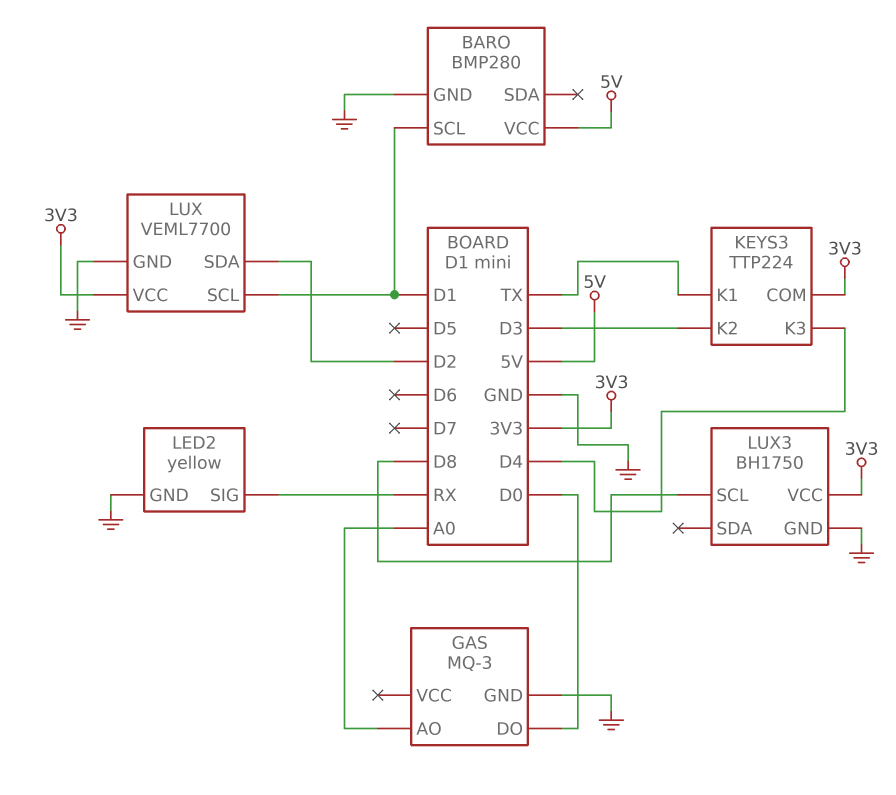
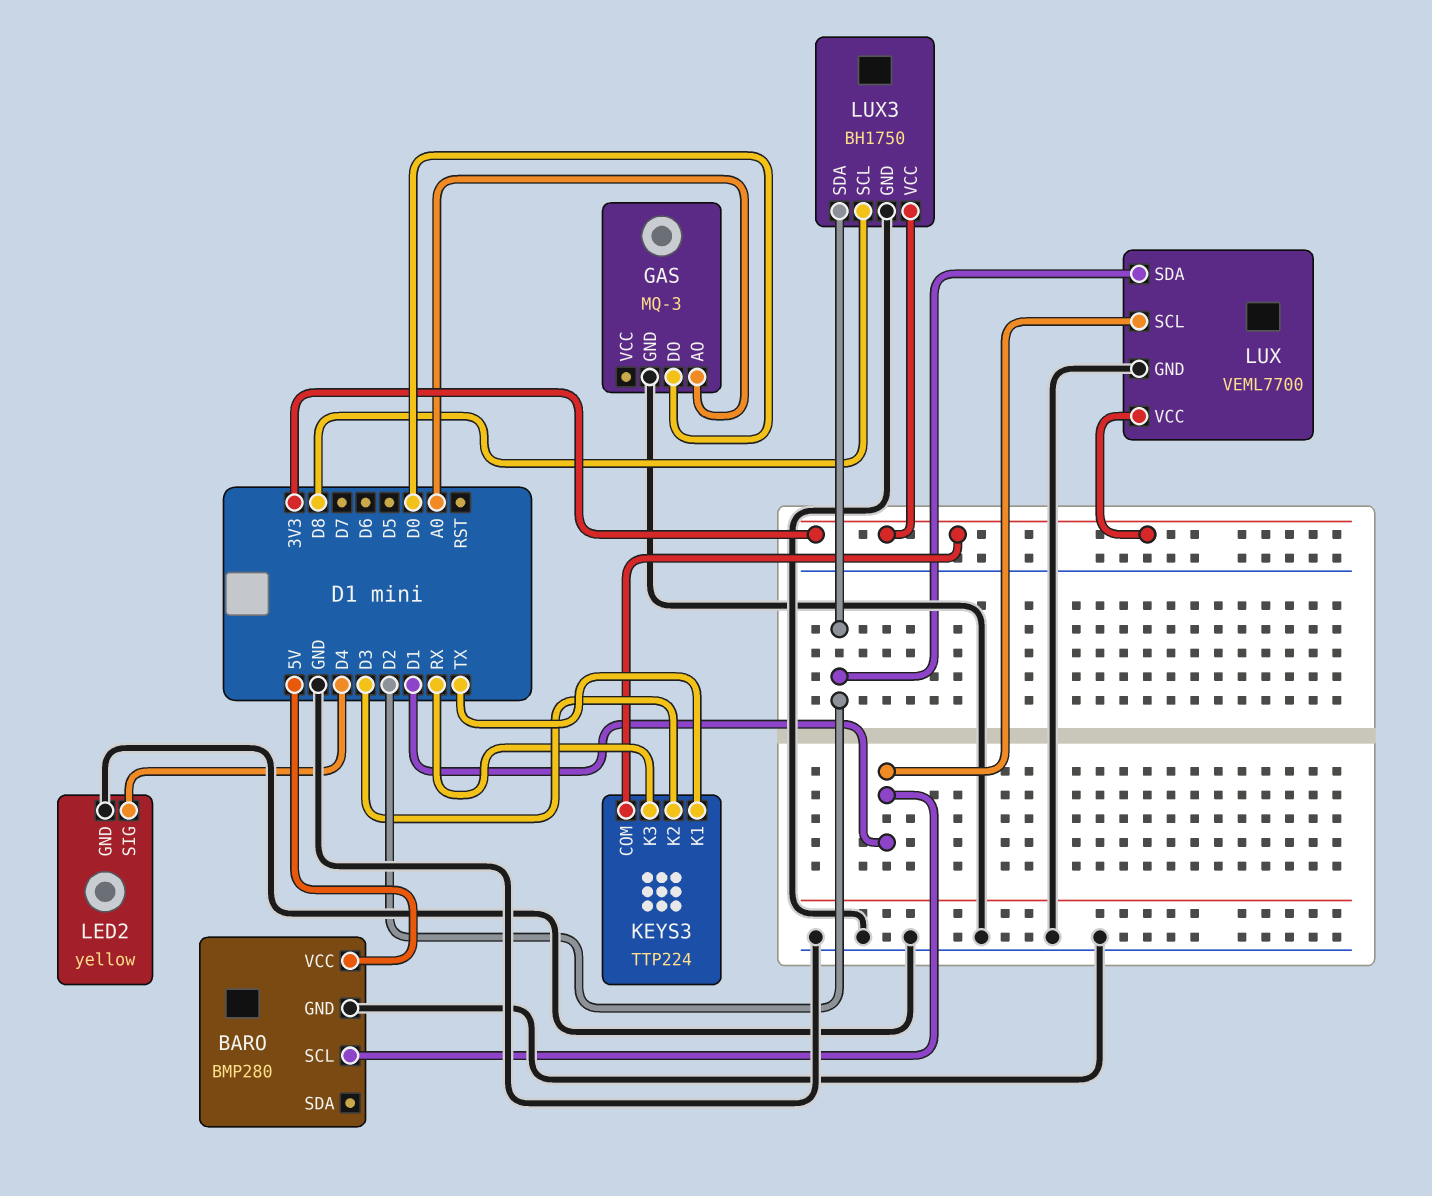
KEYS3 pin K3: D4 -> RX
LED2 pin SIG: RX -> D4
LUX3 pin SDA: none -> D2

